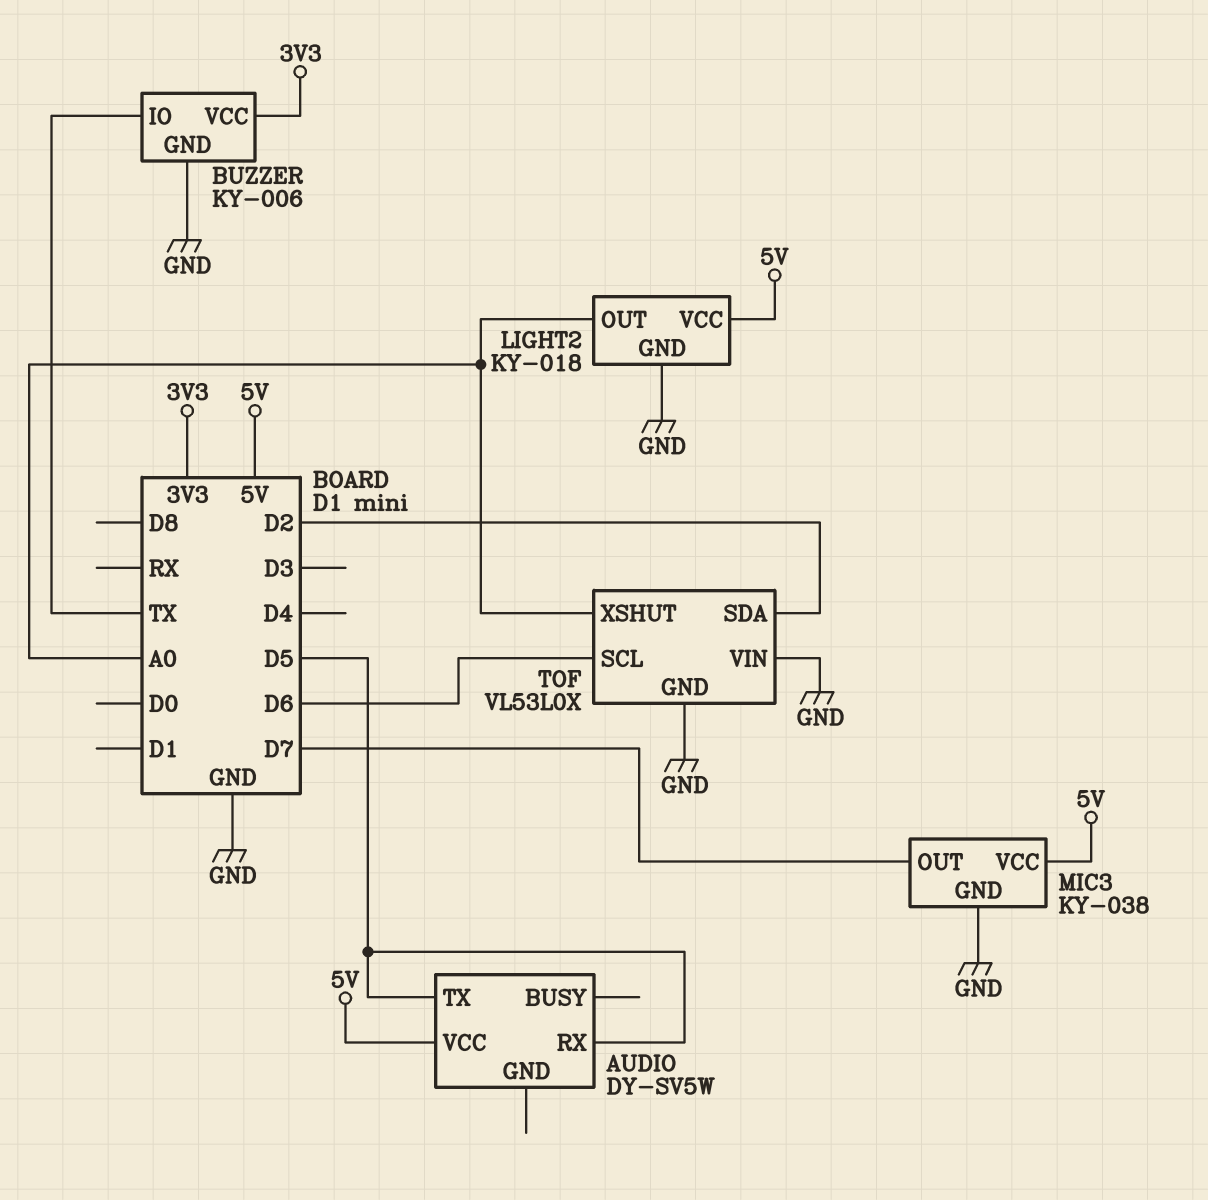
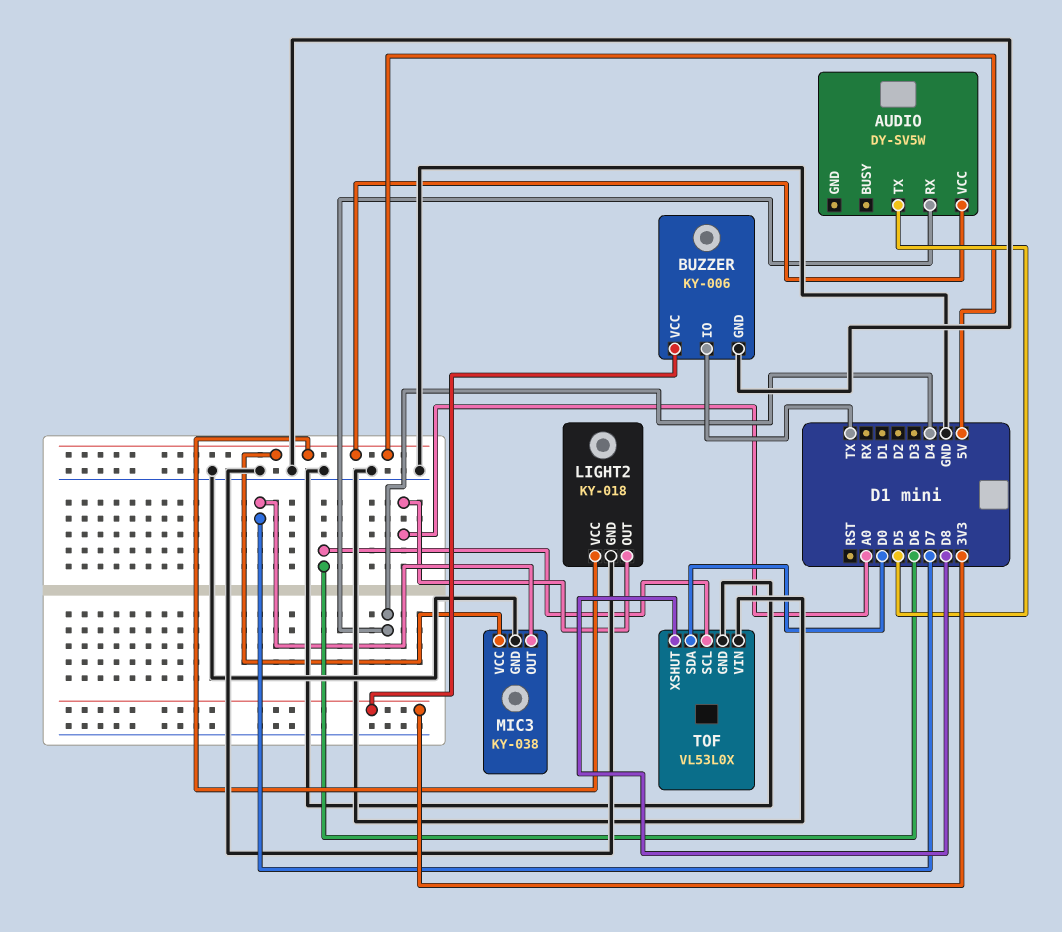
AUDIO pin RX: D5 -> D4
TOF pin SDA: D2 -> D0
TOF pin XSHUT: A0 -> D8

